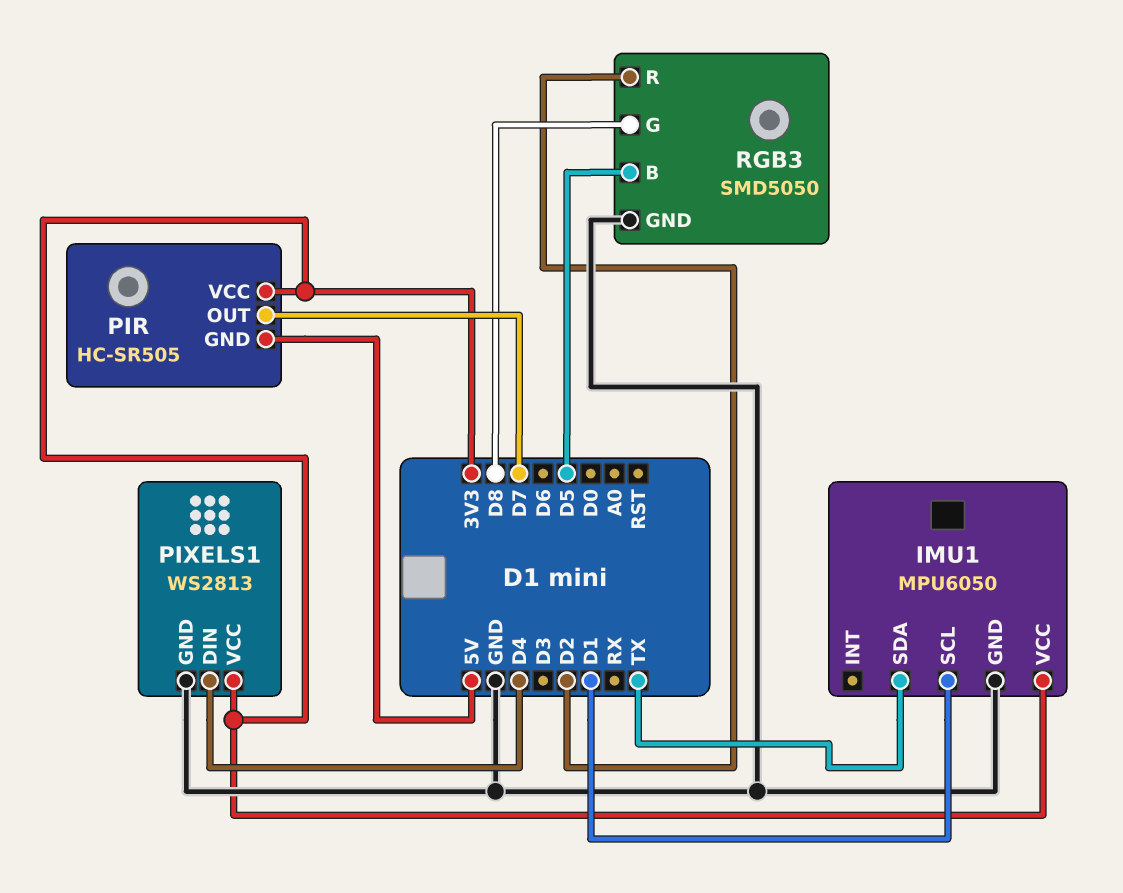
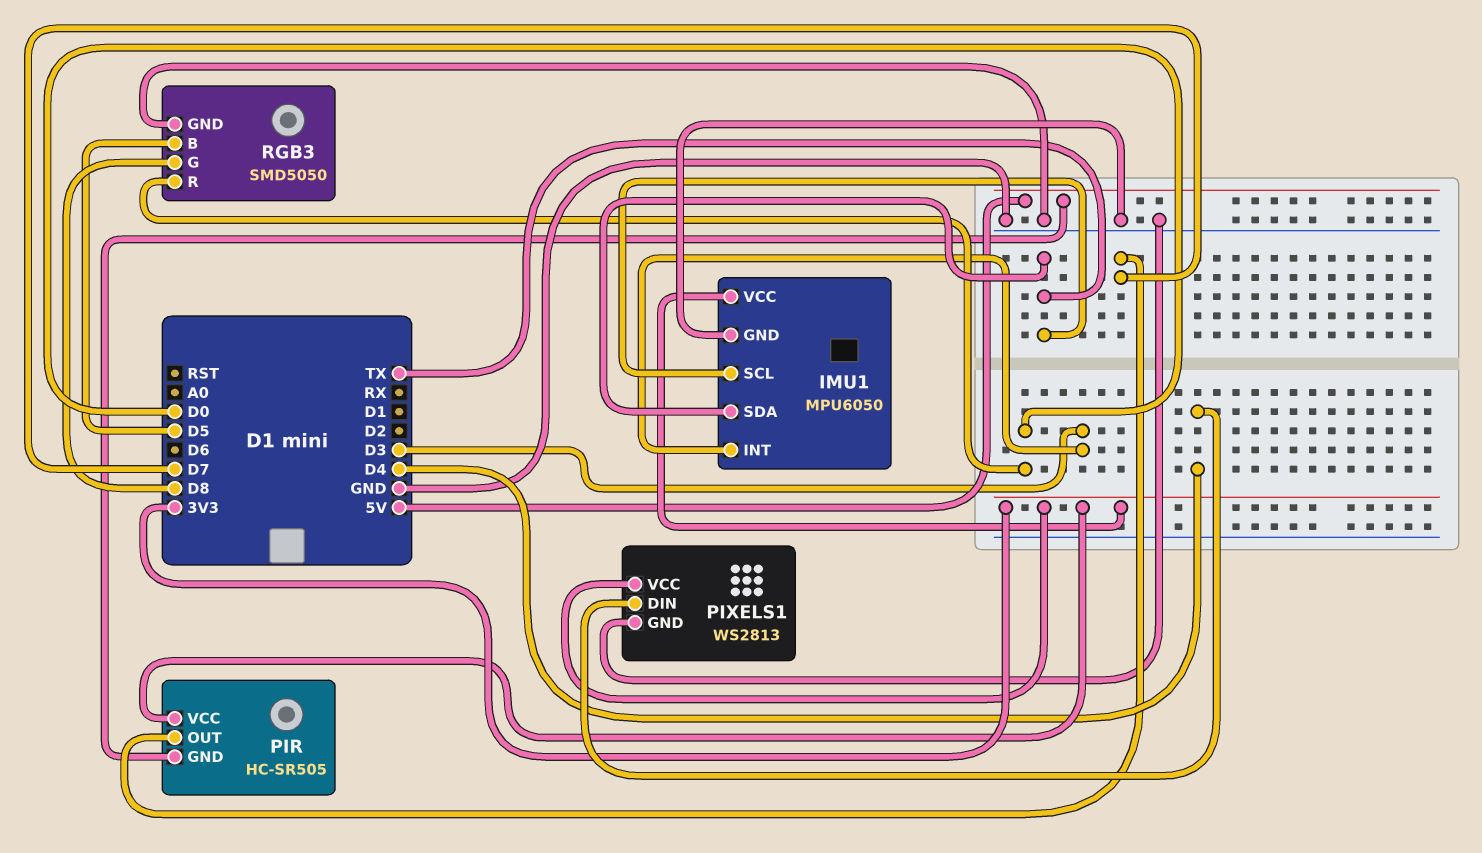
IMU1 pin INT: none -> D3
IMU1 pin SCL: D1 -> TX
RGB3 pin R: D2 -> D0

